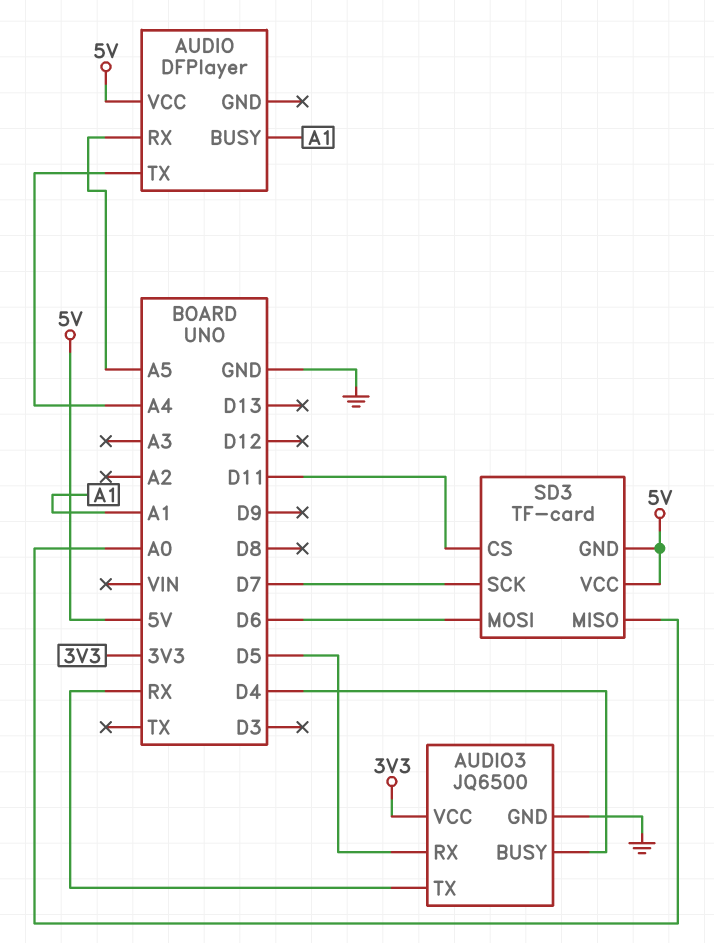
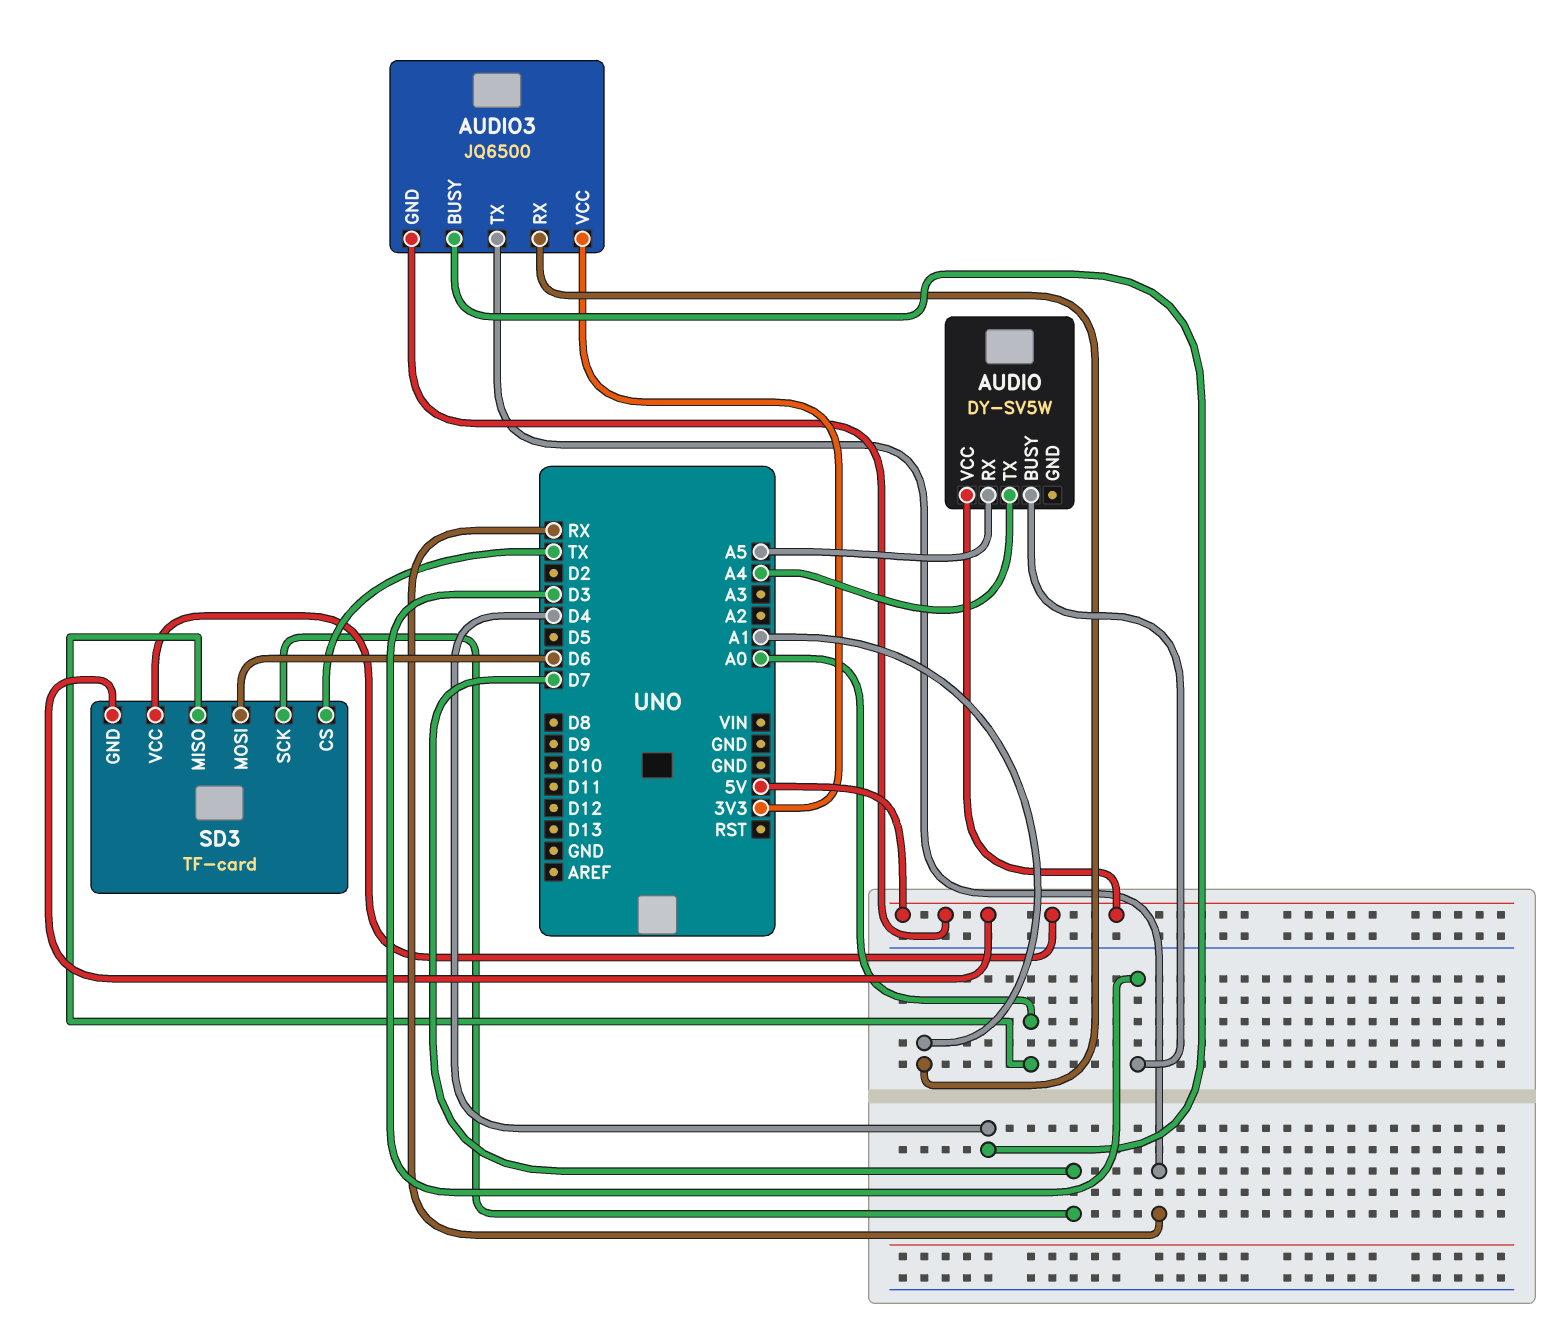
AUDIO: DFPlayer -> DY-SV5W
AUDIO pin BUSY: A1 -> D3
AUDIO3 pin GND: GND -> 5V
AUDIO3 pin RX: D5 -> A1
SD3 pin CS: D11 -> TX

